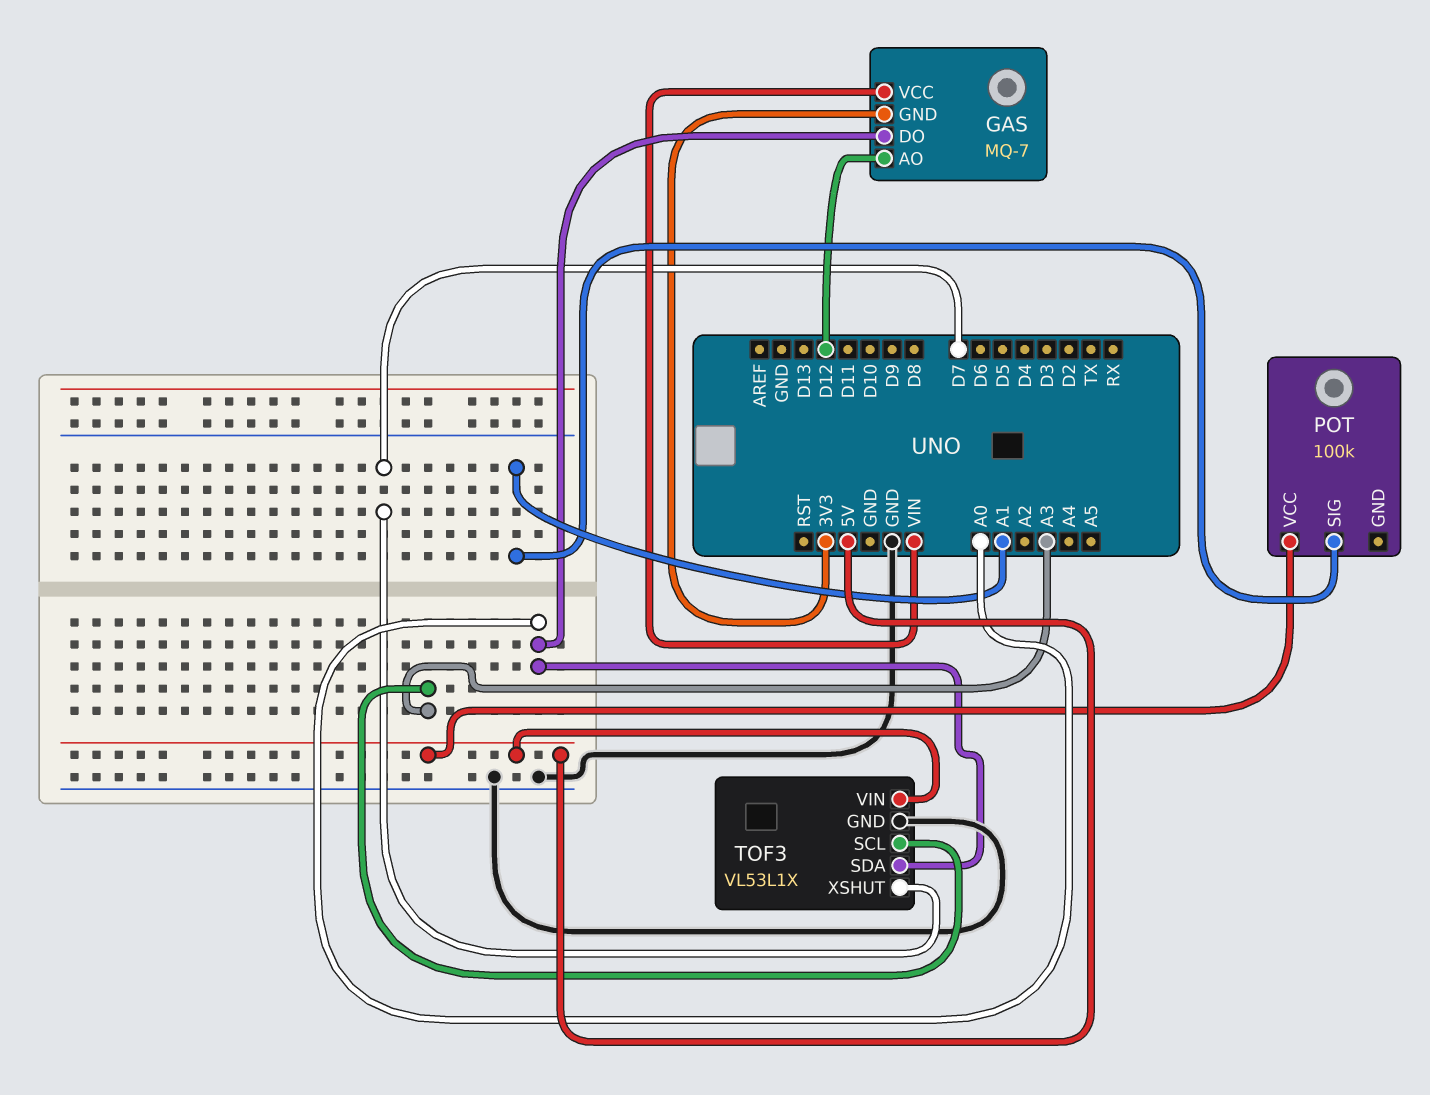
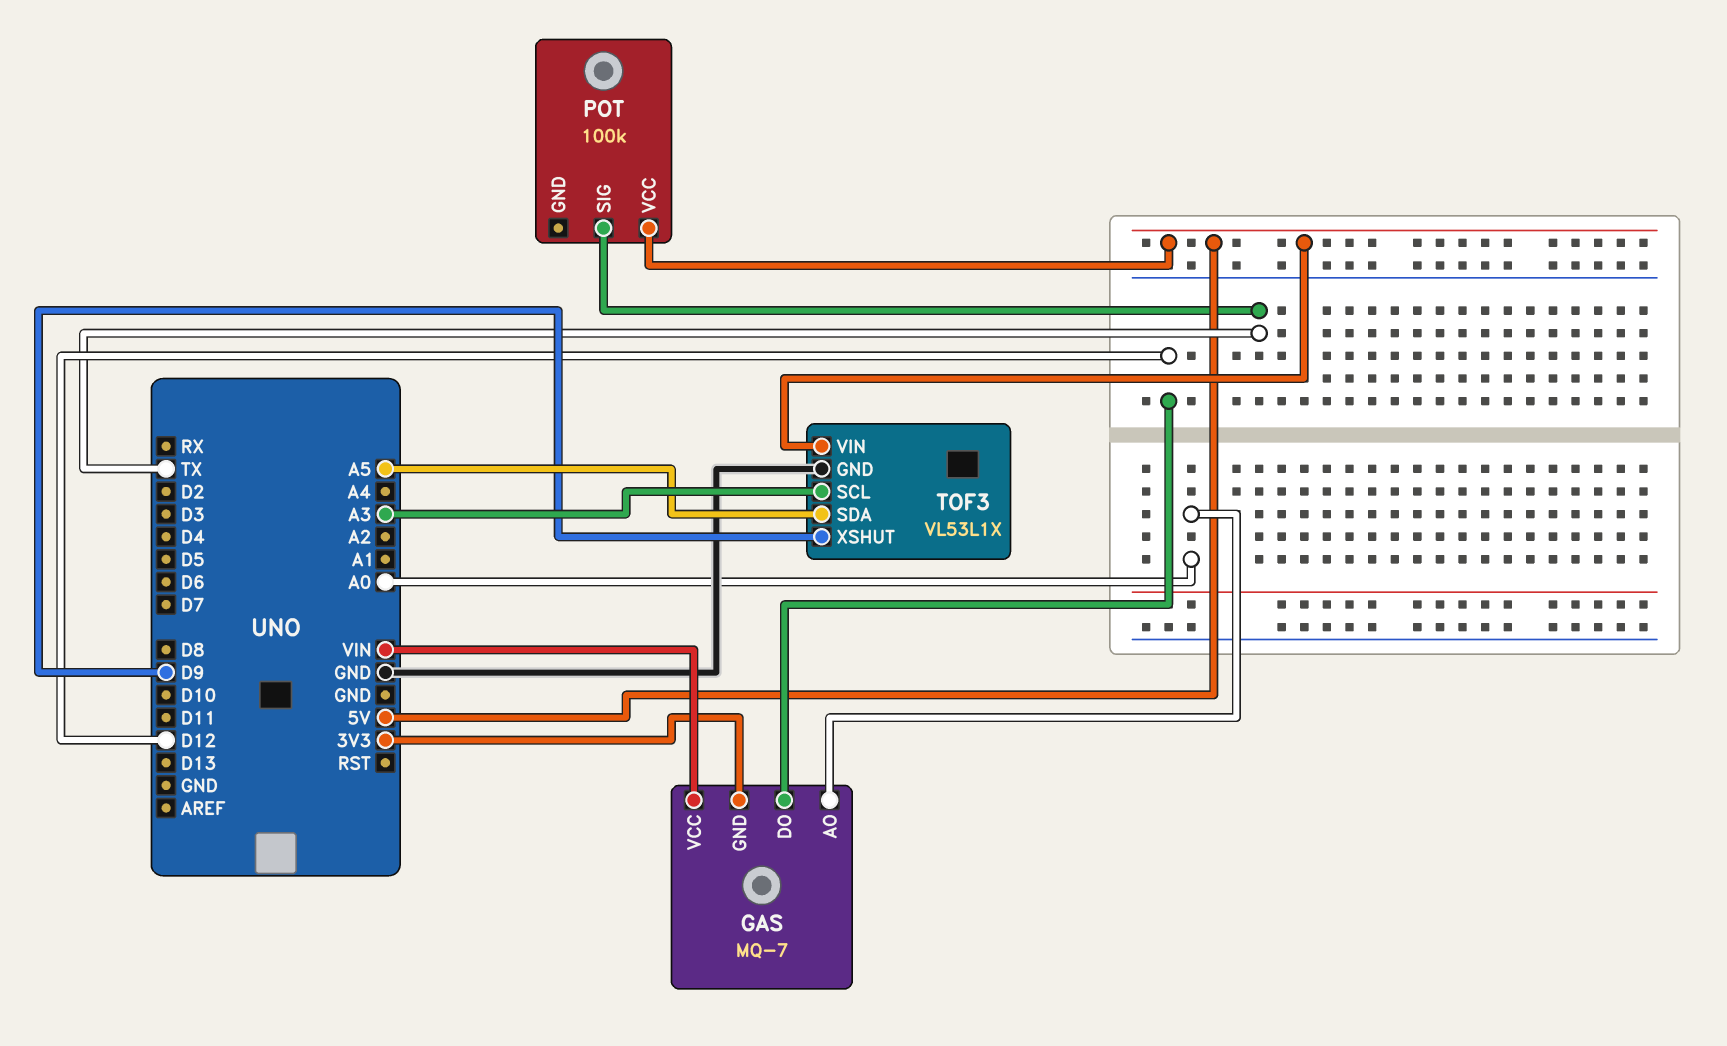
GAS pin AO: D12 -> A0
GAS pin DO: A0 -> D12
POT pin SIG: A1 -> TX
TOF3 pin SDA: A0 -> A5
TOF3 pin XSHUT: D7 -> D9

